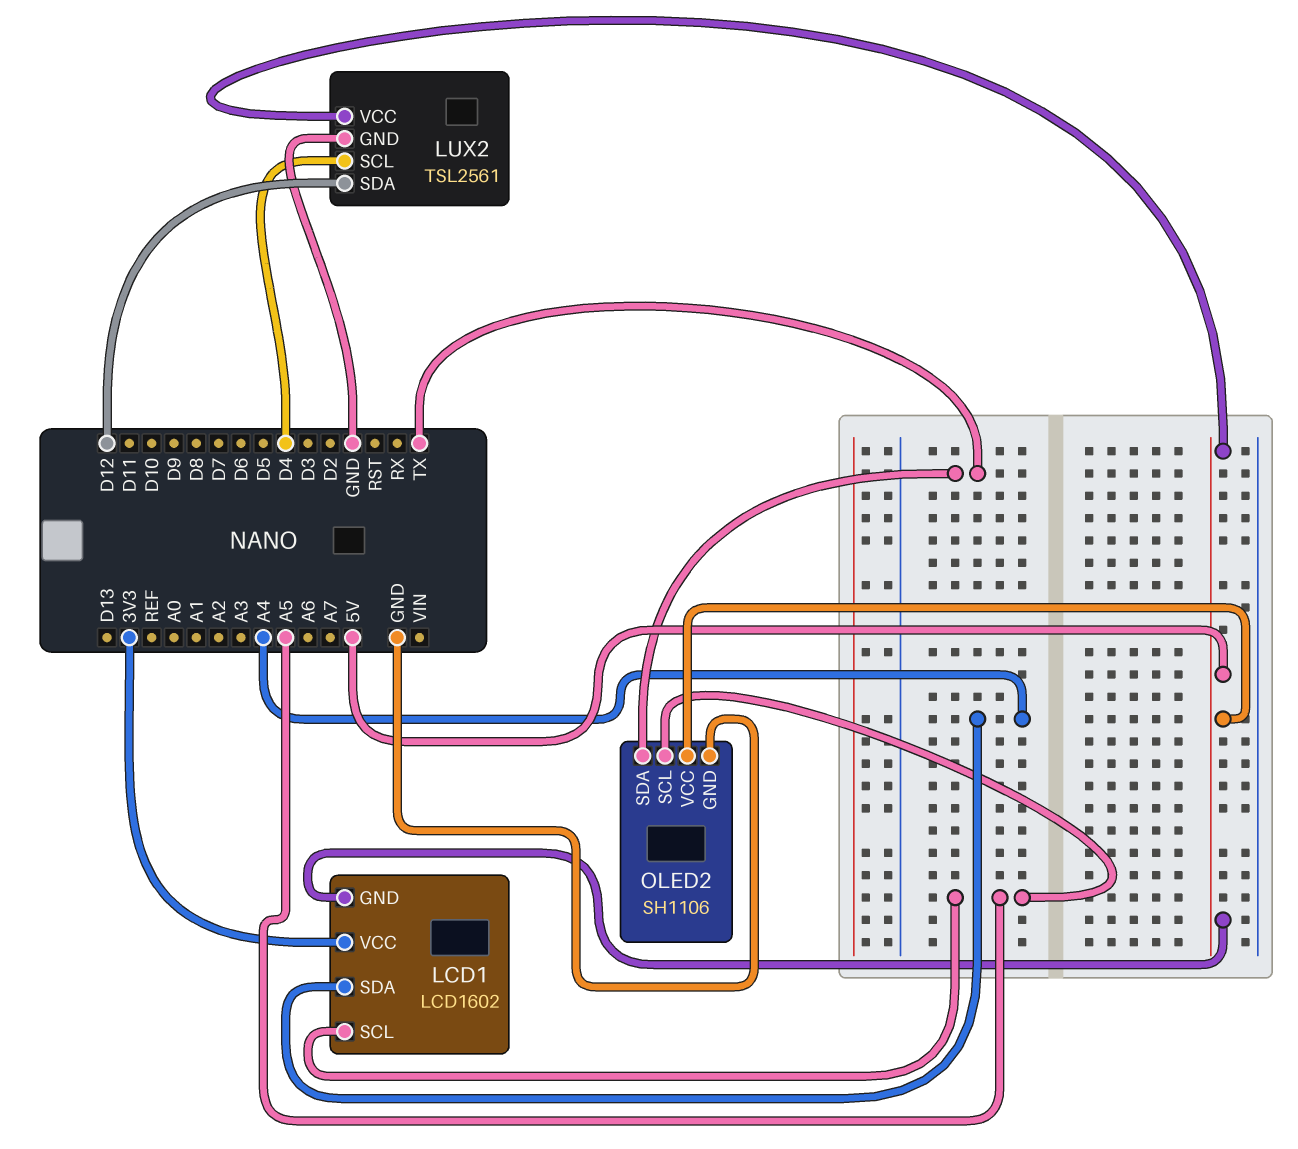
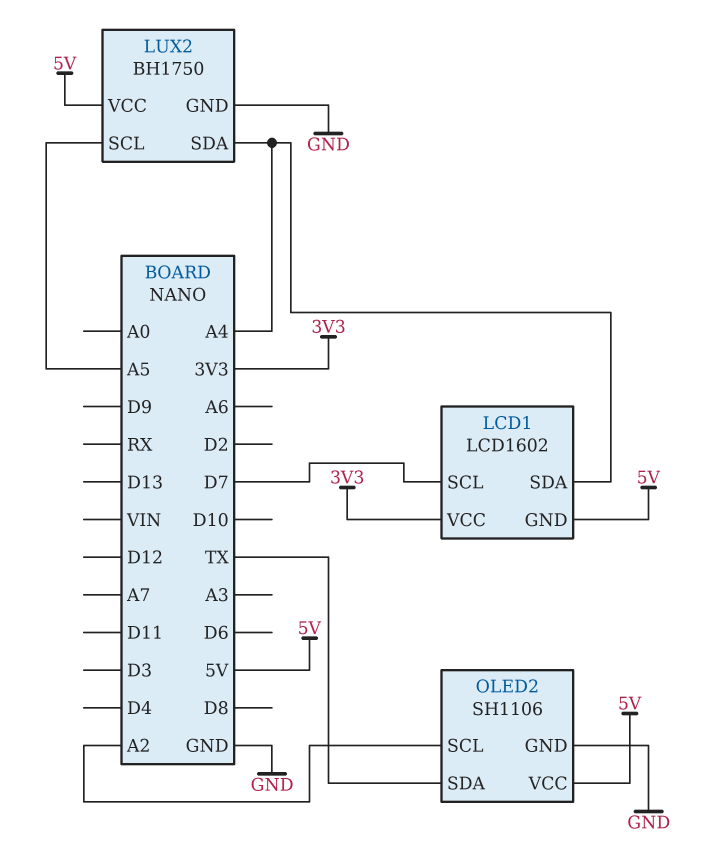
LCD1 pin SCL: A5 -> D7
LUX2: TSL2561 -> BH1750
LUX2 pin SCL: D4 -> A5
LUX2 pin SDA: D12 -> A4
OLED2 pin SCL: A5 -> A2

